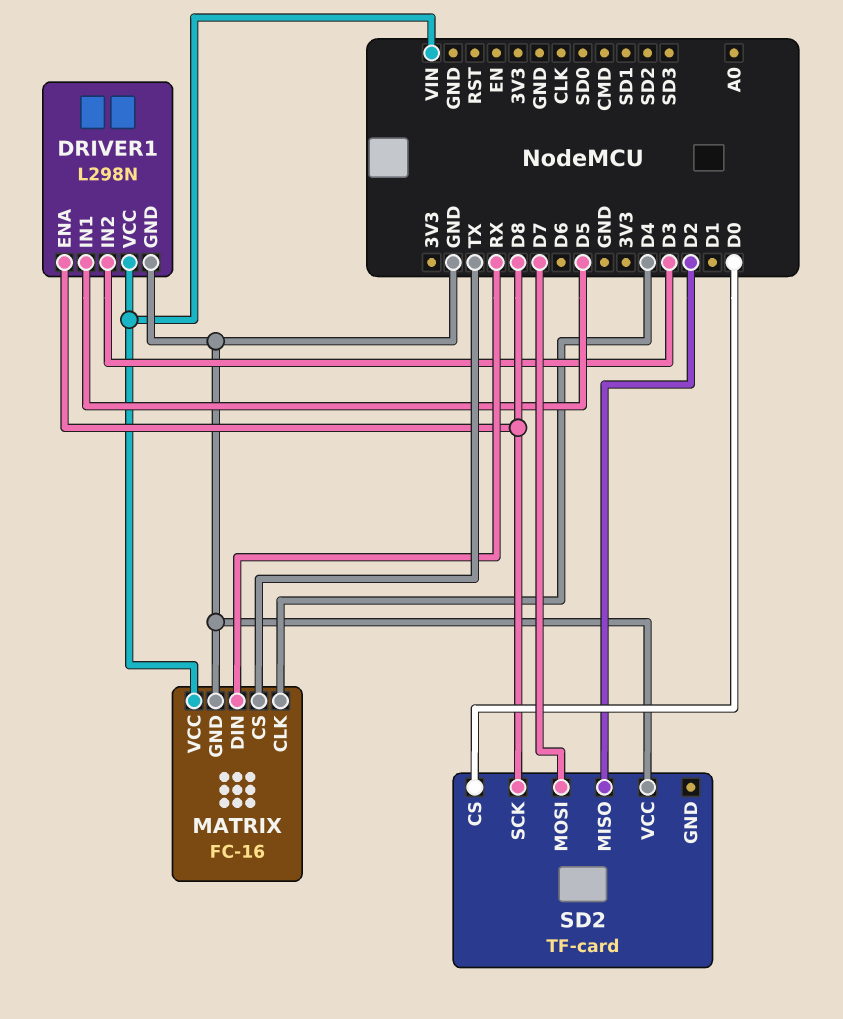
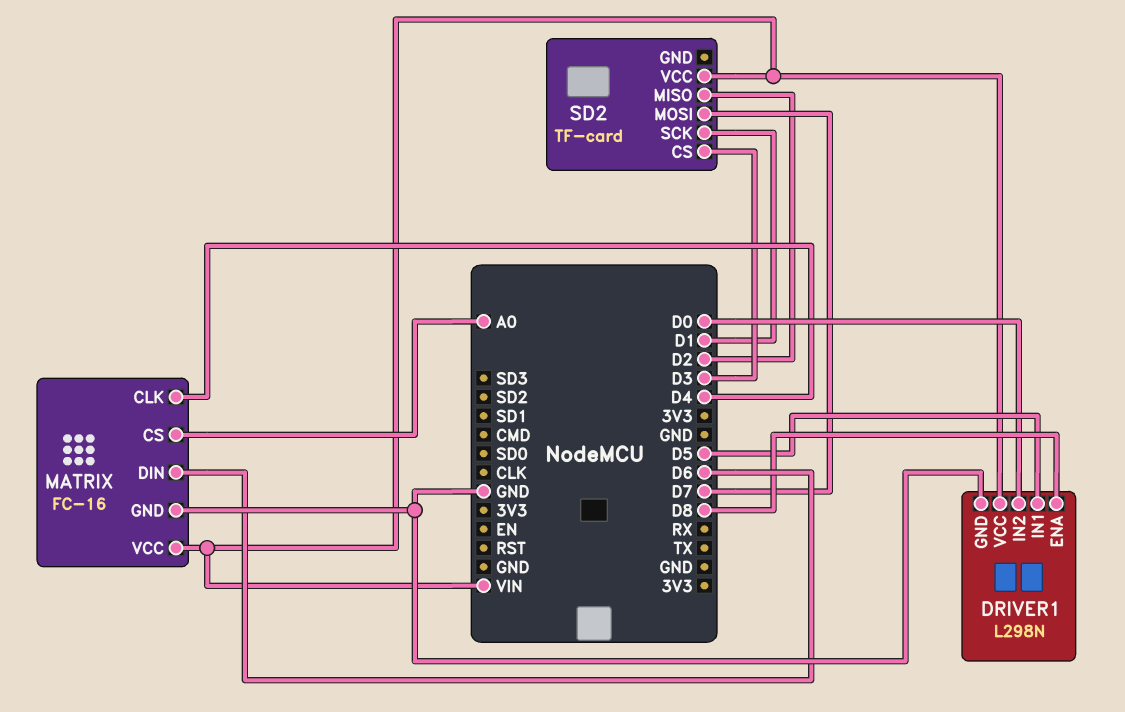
DRIVER1 pin IN2: D3 -> D0
MATRIX pin CS: TX -> A0
MATRIX pin DIN: RX -> D6
SD2 pin CS: D0 -> D3
SD2 pin SCK: D8 -> D1
SD2 pin VCC: GND -> VIN

